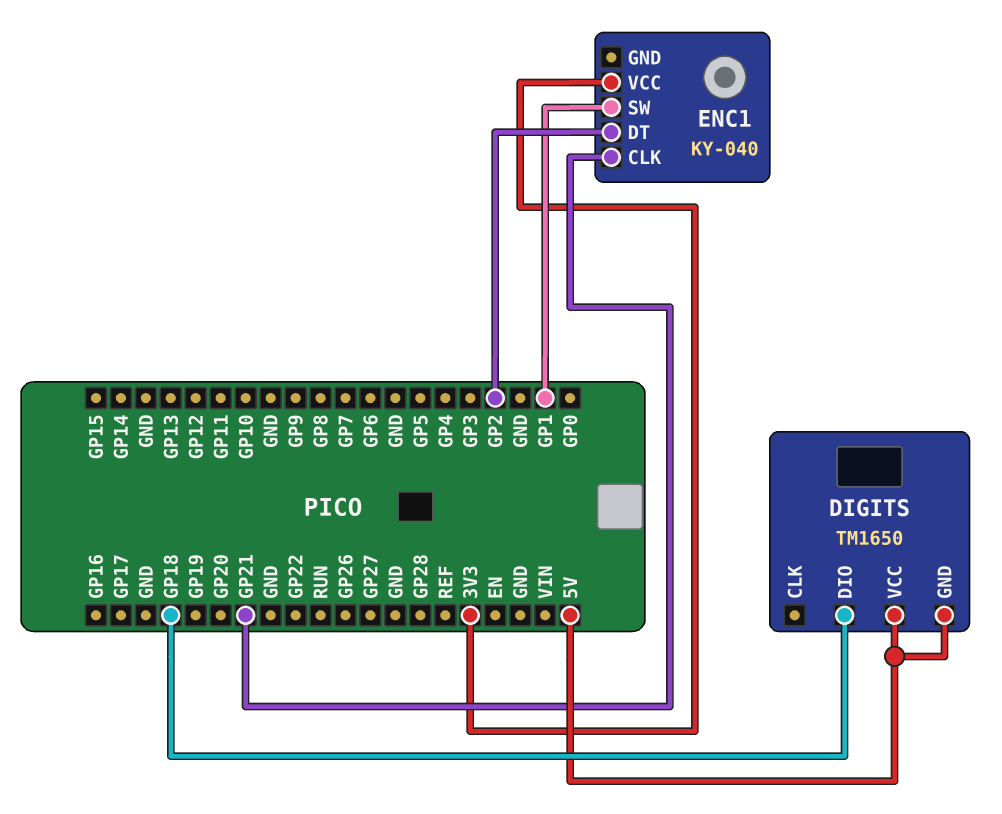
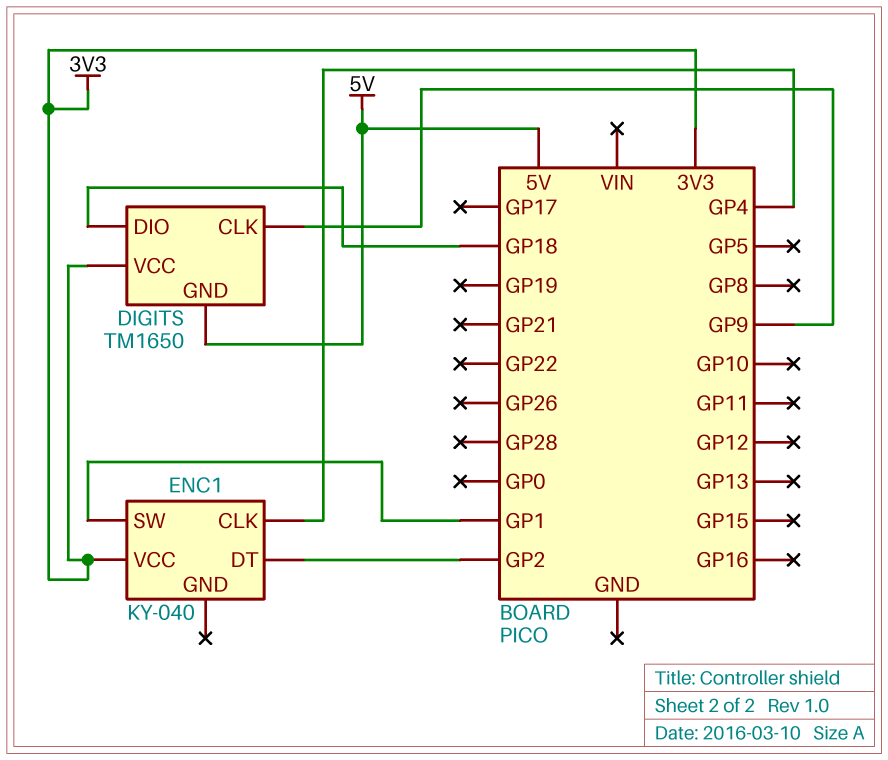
DIGITS pin CLK: none -> GP9
DIGITS pin VCC: 5V -> 3V3
ENC1 pin CLK: GP21 -> GP4

